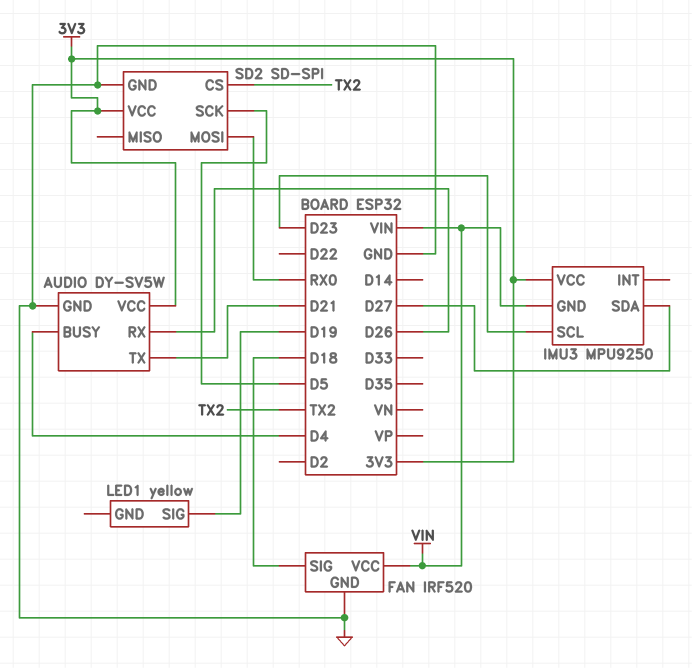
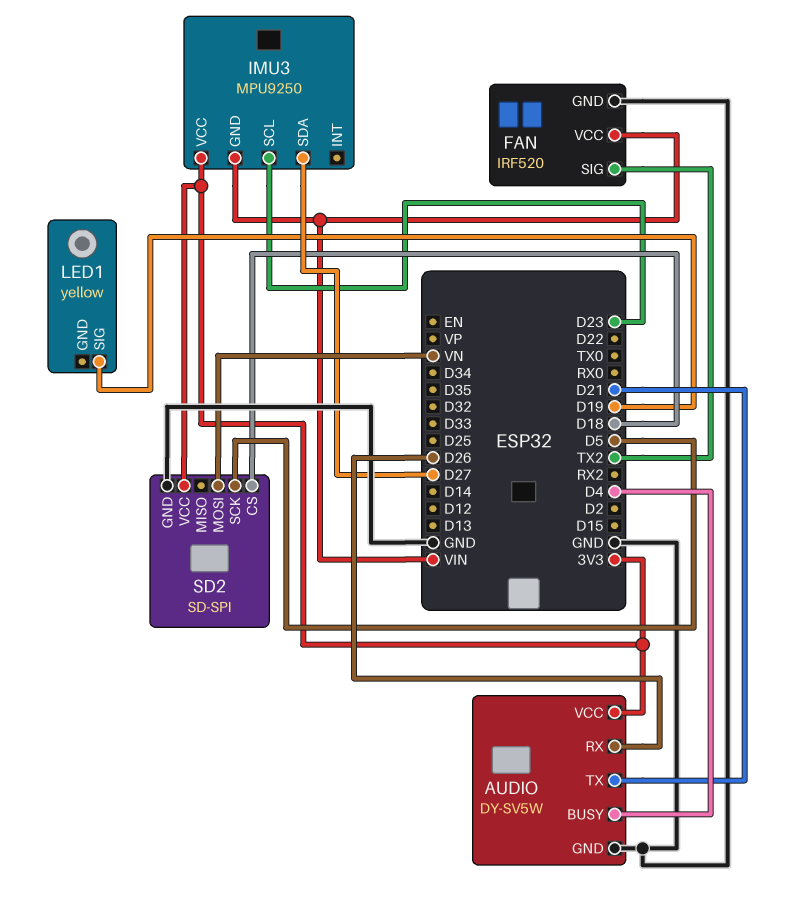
FAN pin SIG: D18 -> TX2
SD2 pin CS: TX2 -> D18
SD2 pin MOSI: RX0 -> VN

